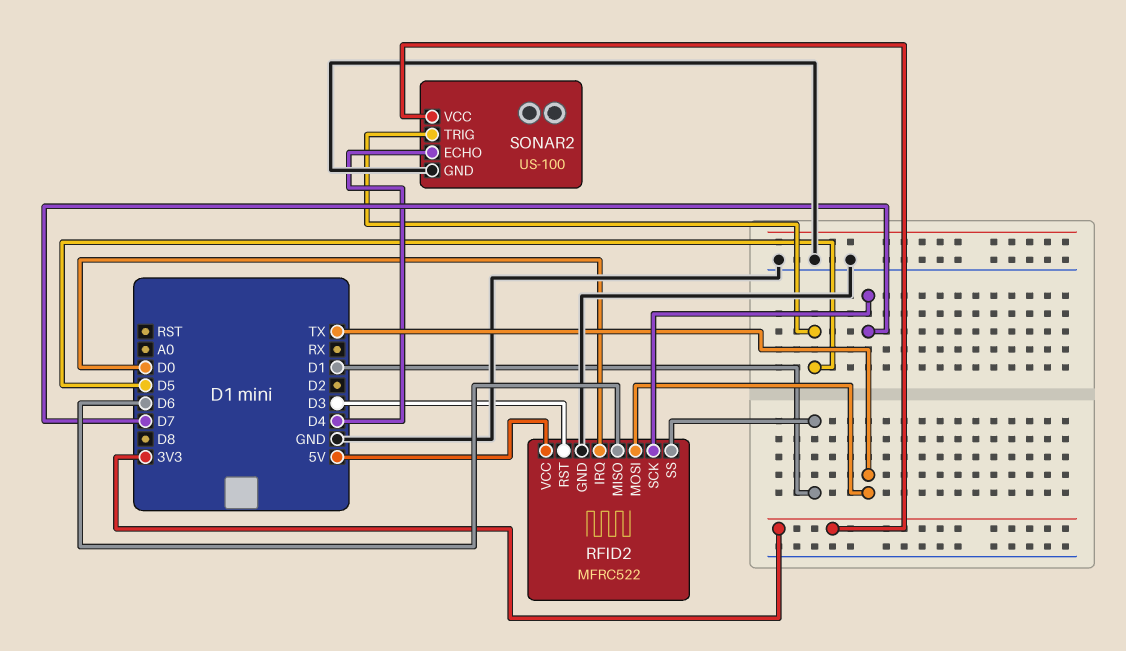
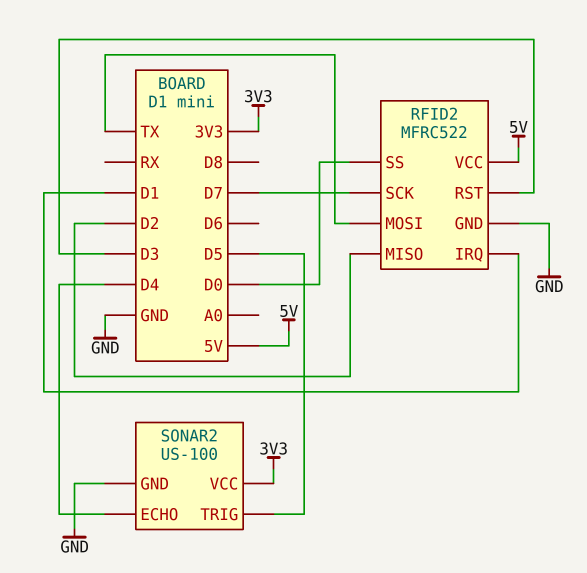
RFID2 pin IRQ: D0 -> D1
RFID2 pin MISO: D6 -> D2
RFID2 pin SS: D1 -> D0

